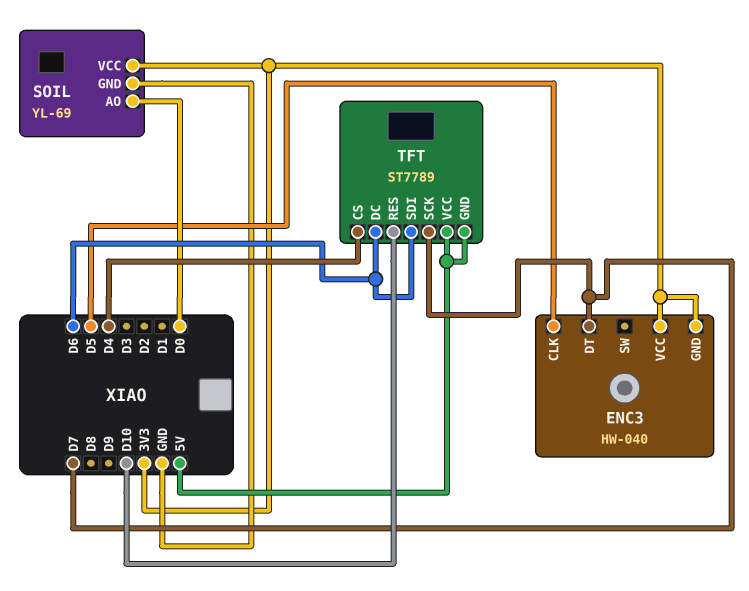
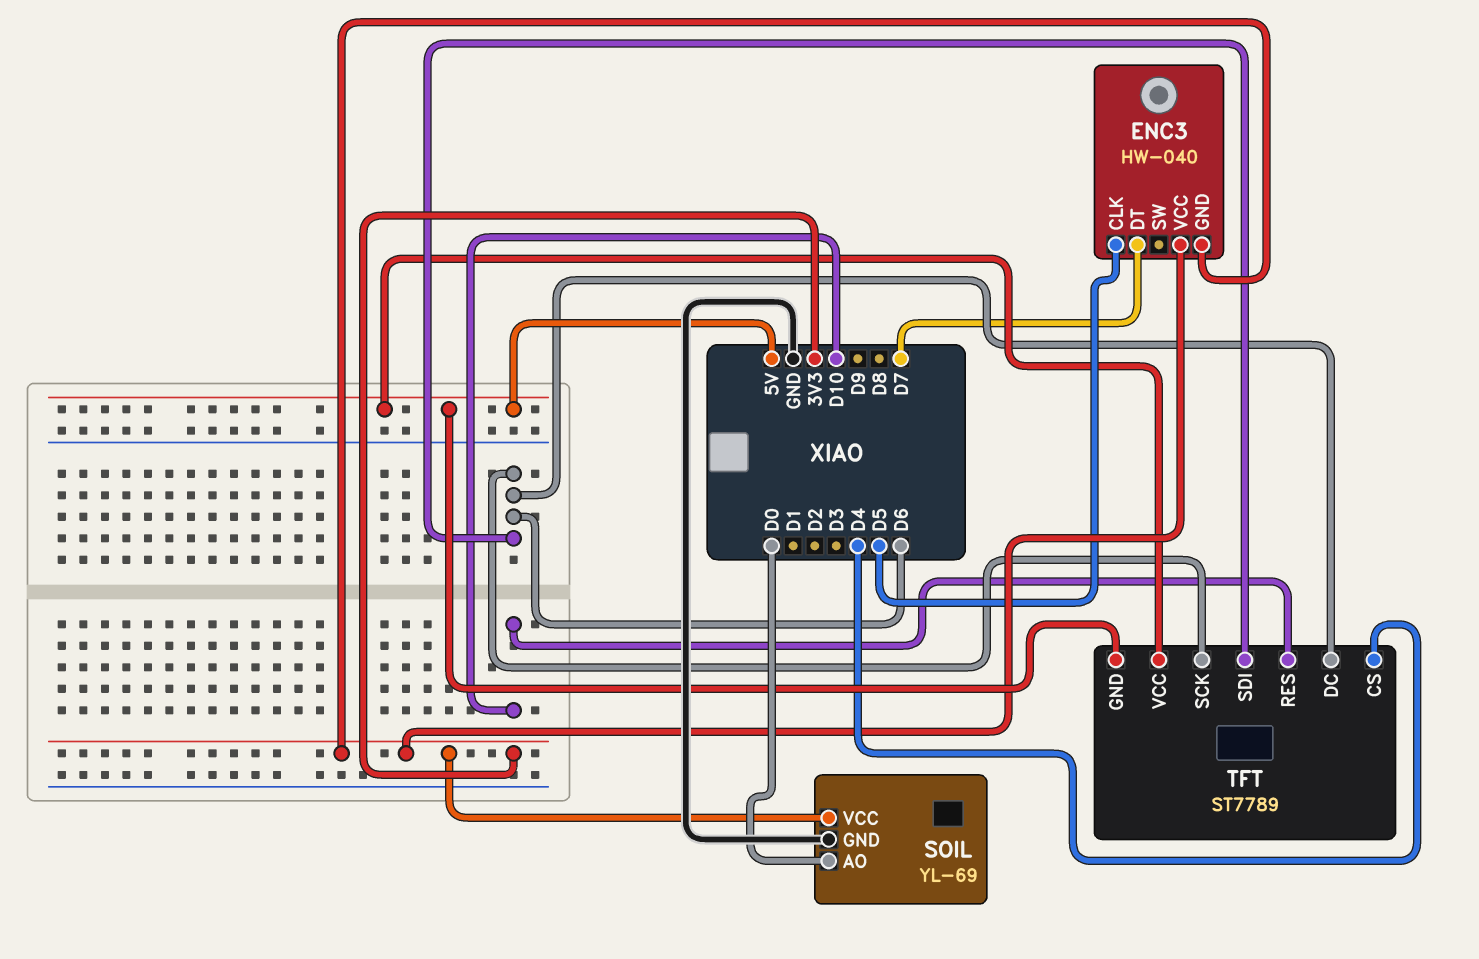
TFT pin SCK: D7 -> D6

